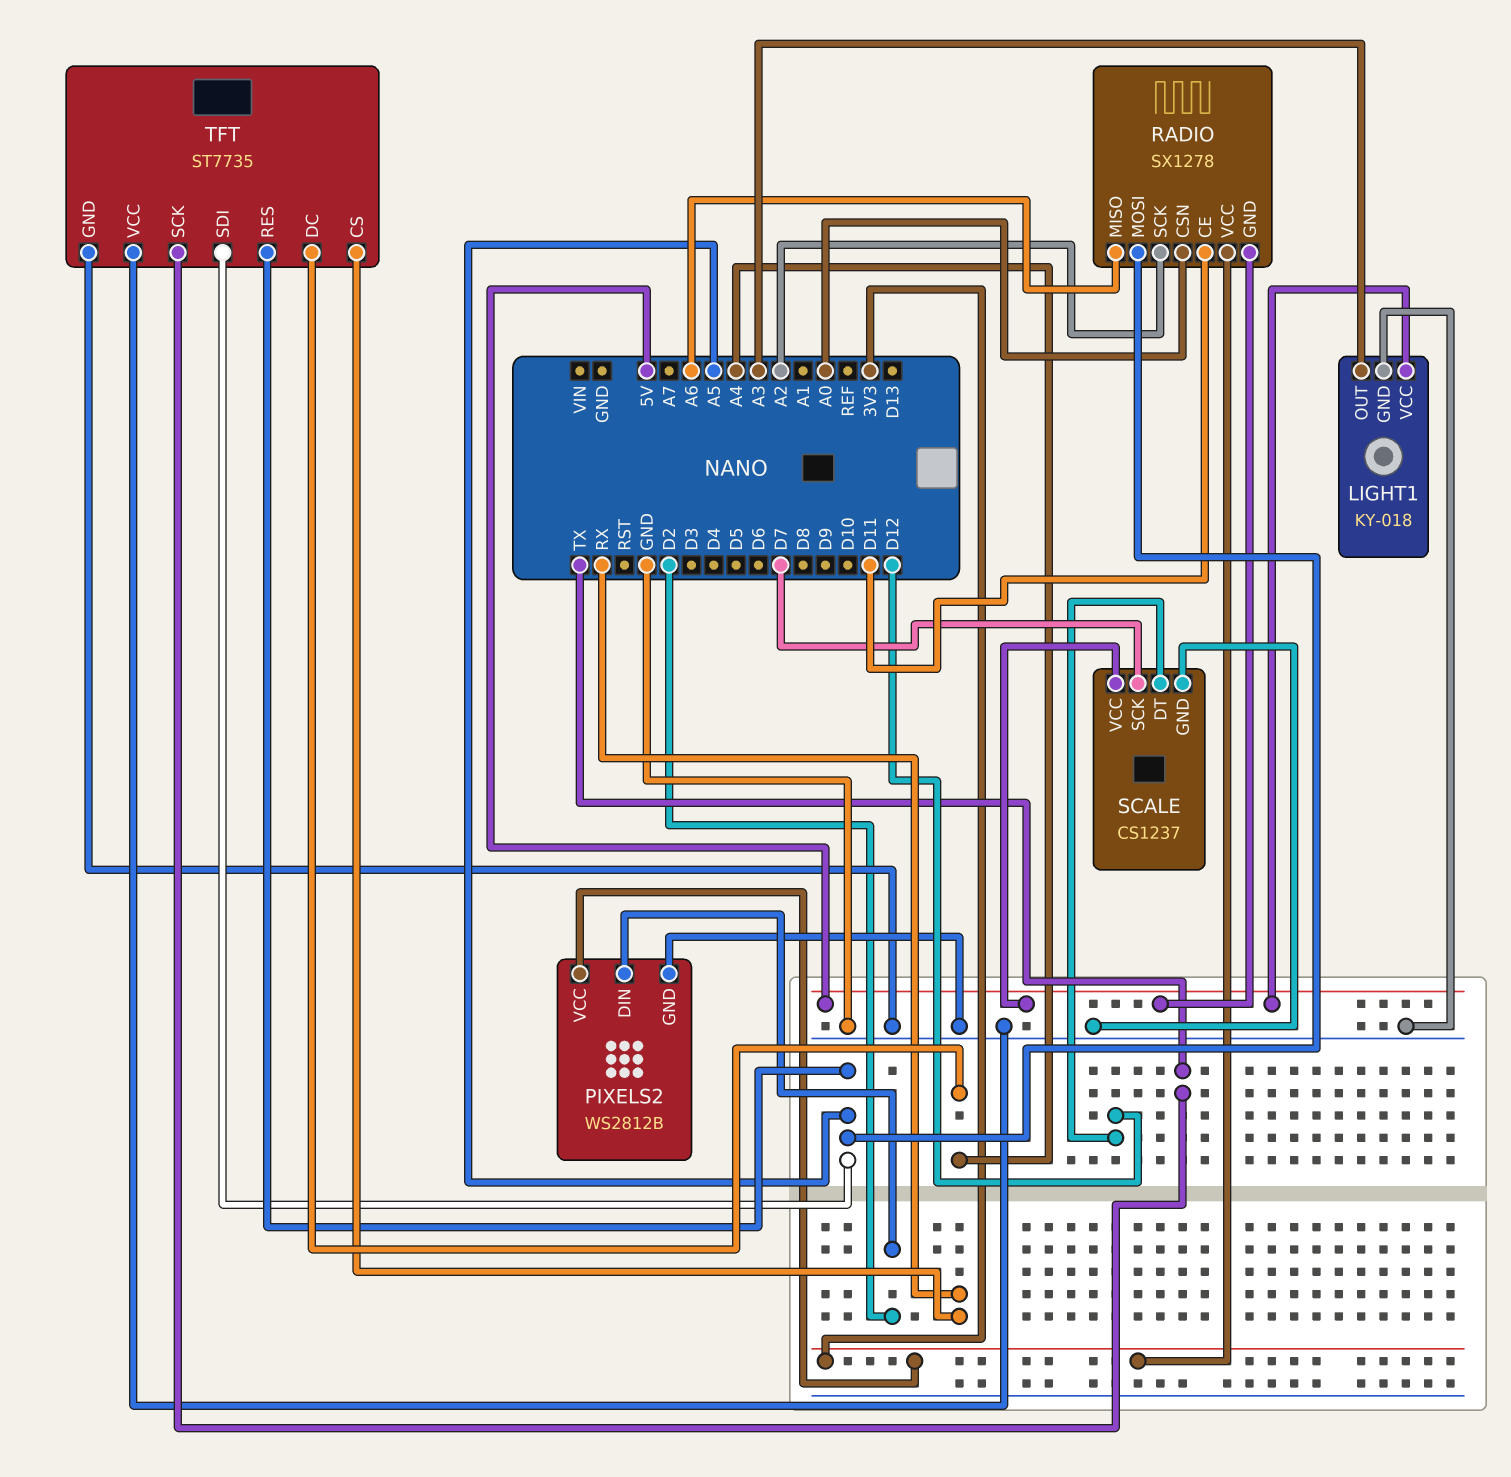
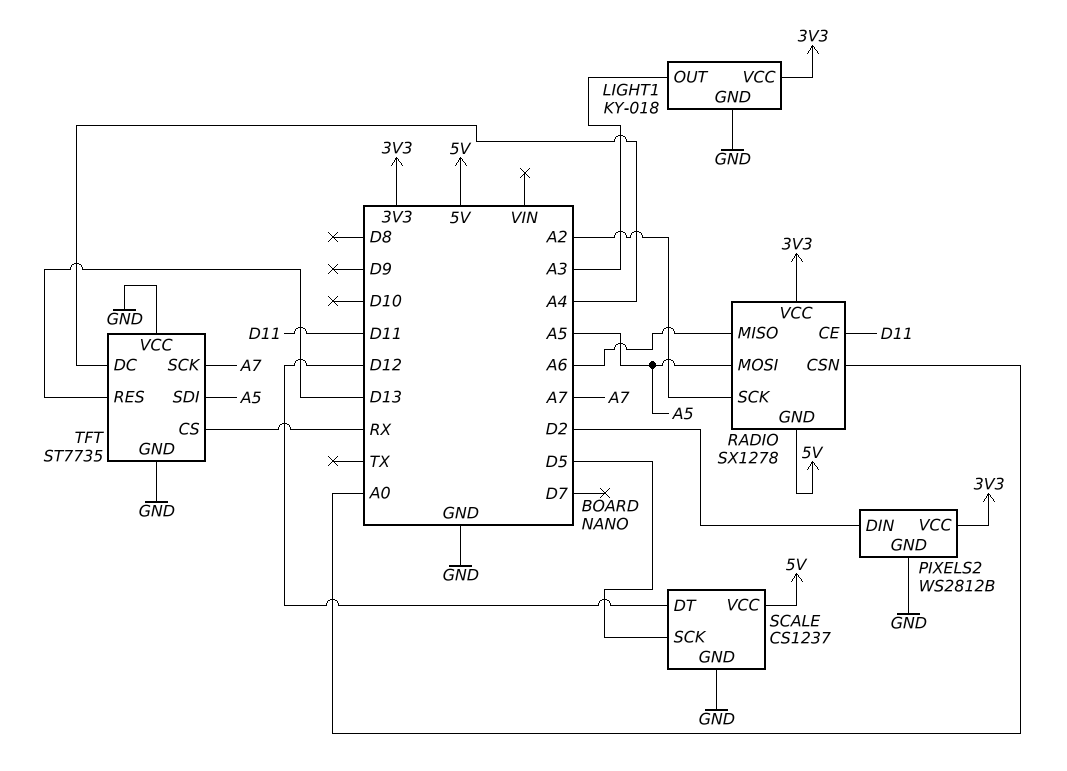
LIGHT1 pin VCC: 5V -> 3V3
SCALE pin SCK: D7 -> D5
TFT pin RES: A5 -> D13
TFT pin SCK: TX -> A7

